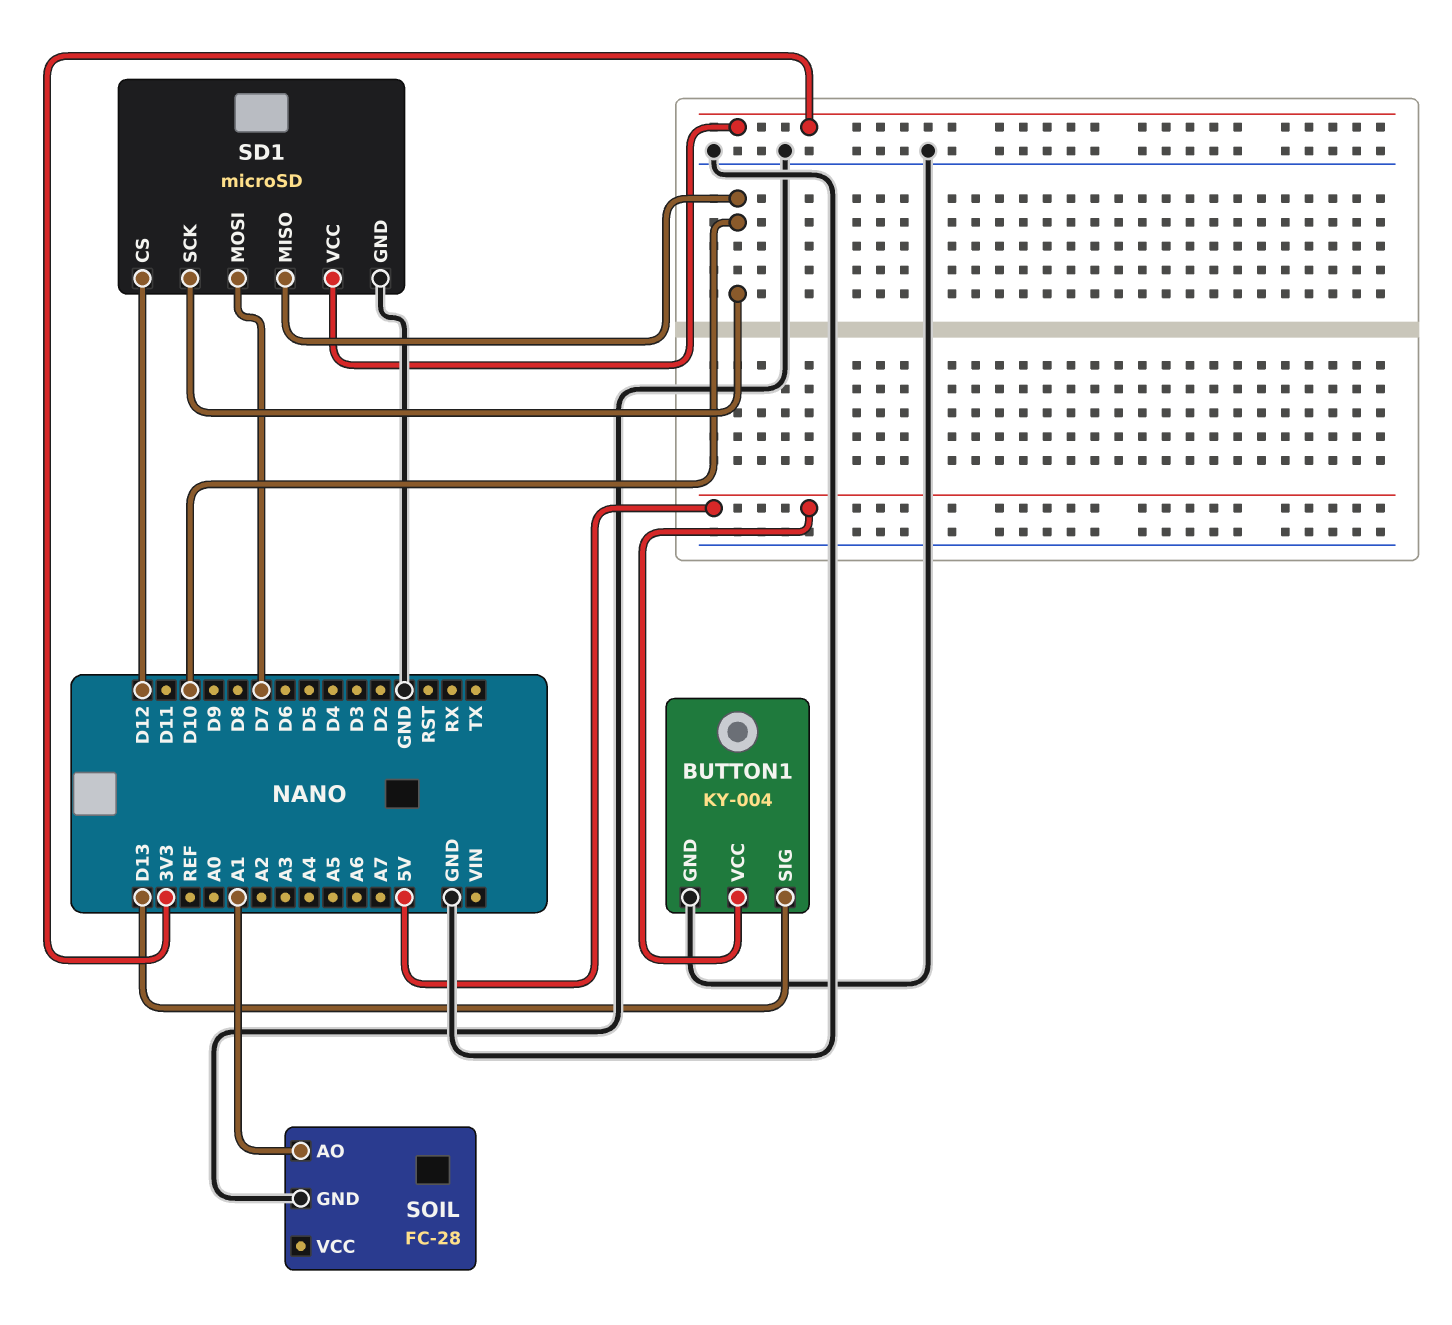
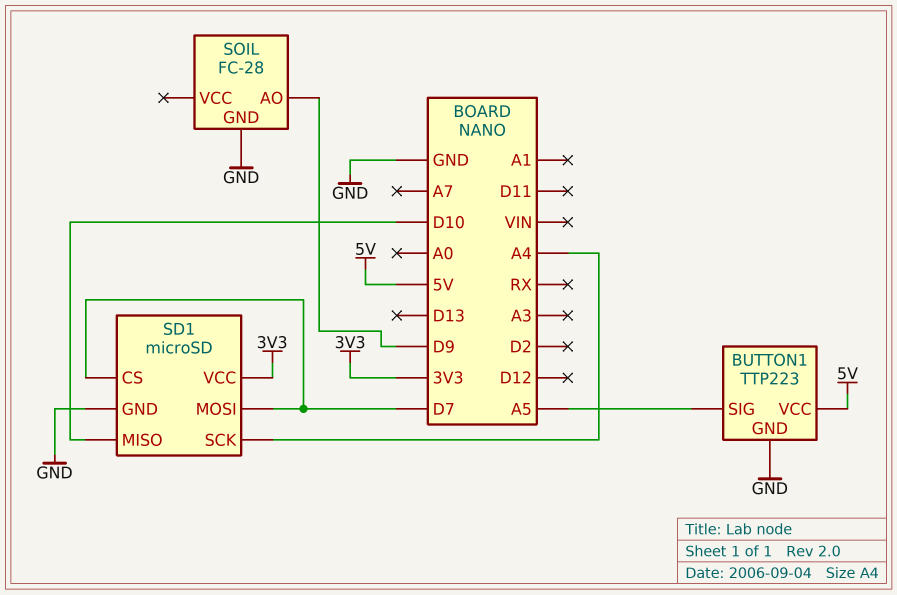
BUTTON1: KY-004 -> TTP223
BUTTON1 pin SIG: D13 -> A5
SD1 pin CS: D12 -> D7
SD1 pin SCK: D10 -> A4
SOIL pin AO: A1 -> D9

